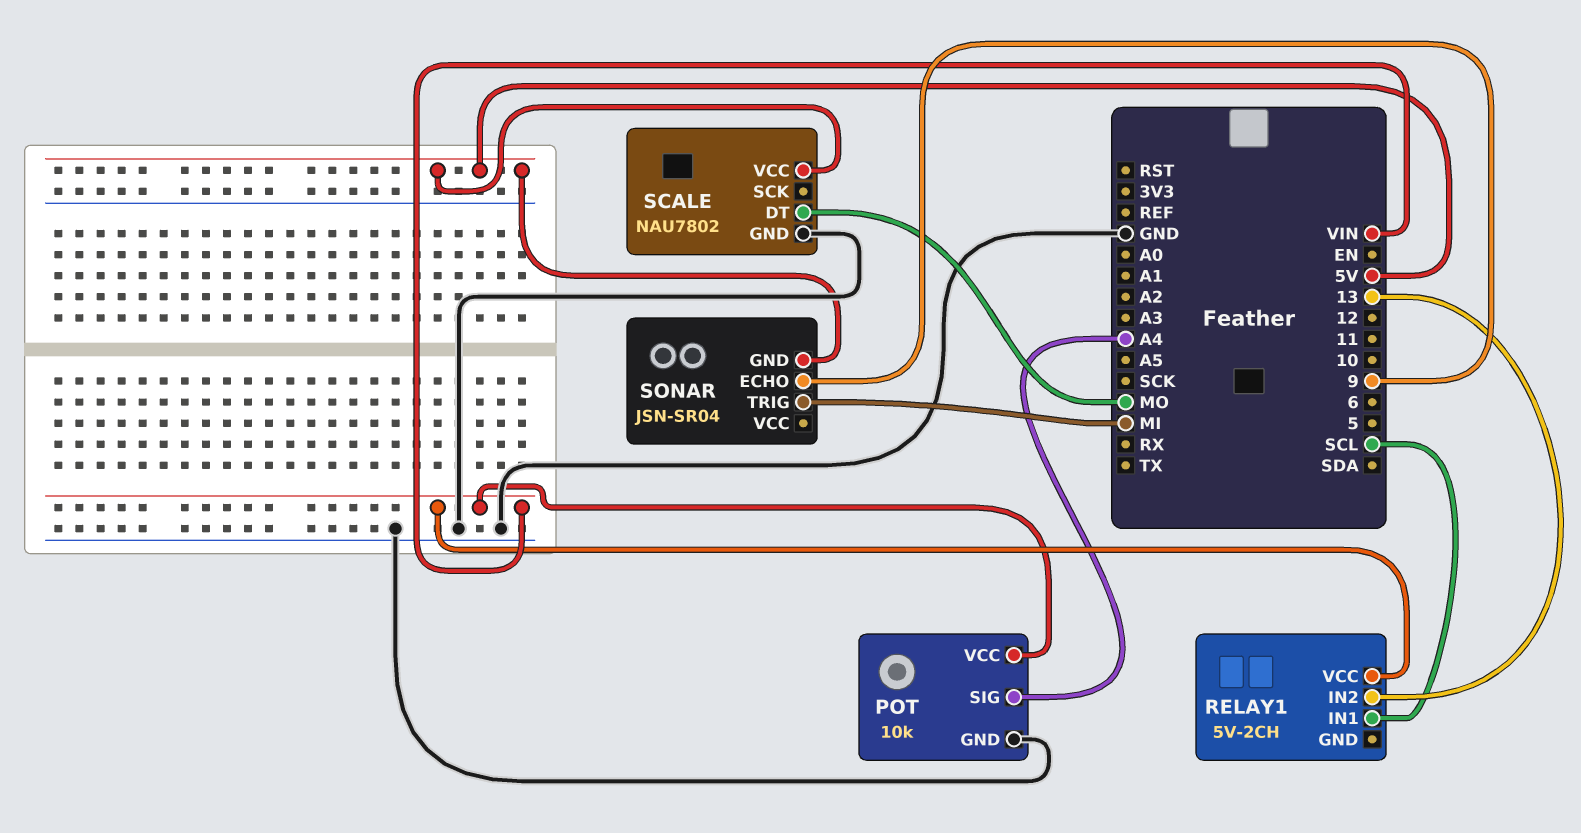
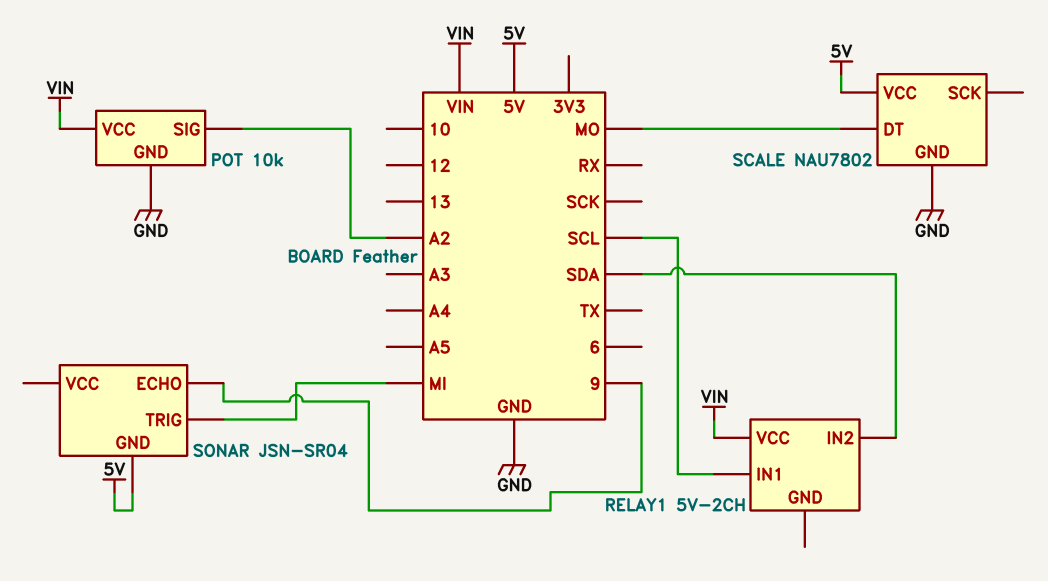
POT pin SIG: A4 -> A2
RELAY1 pin IN2: 13 -> SDA

